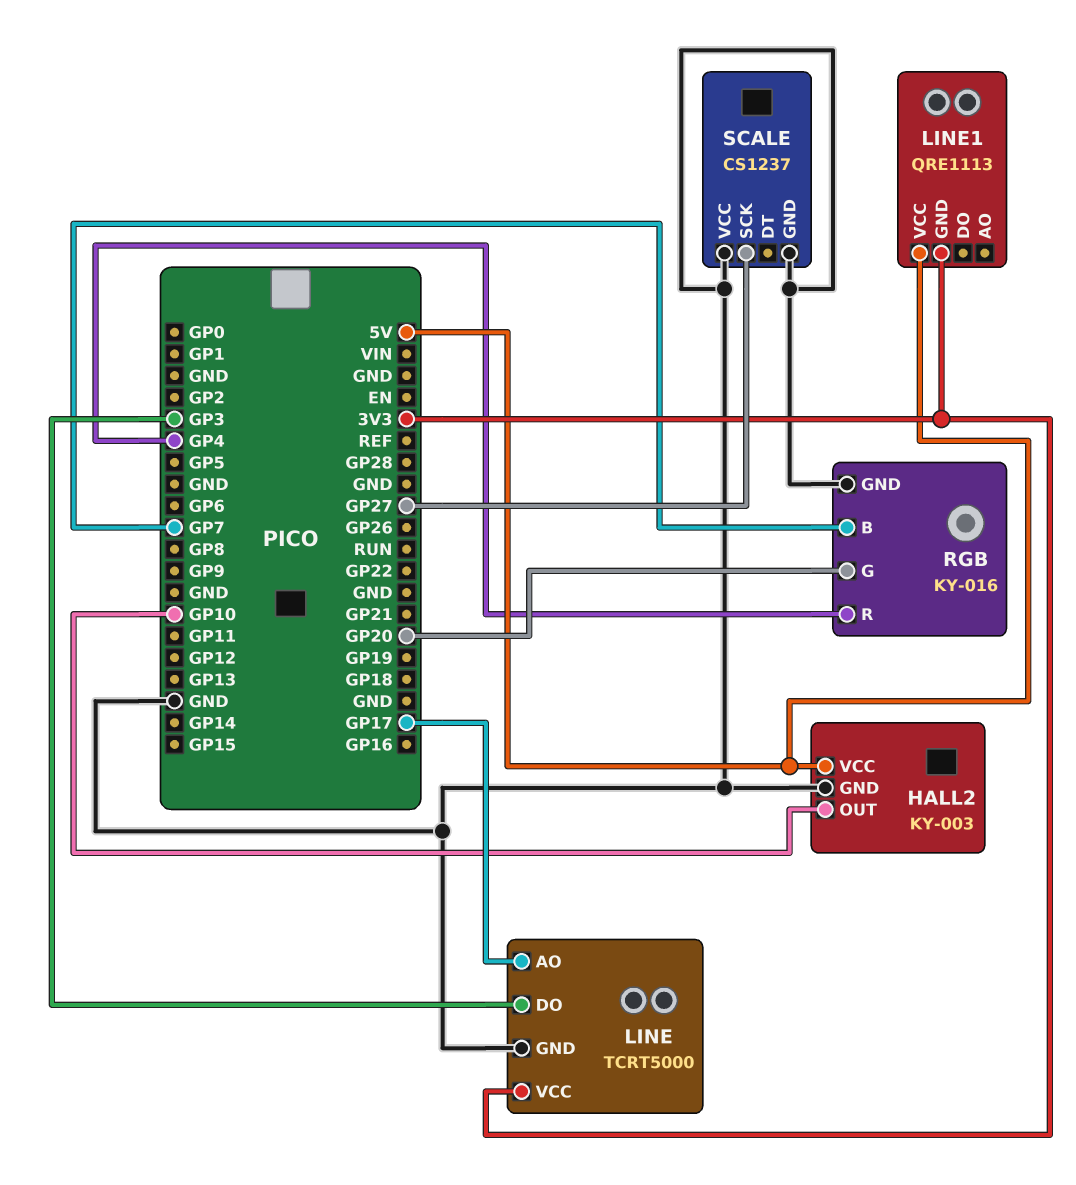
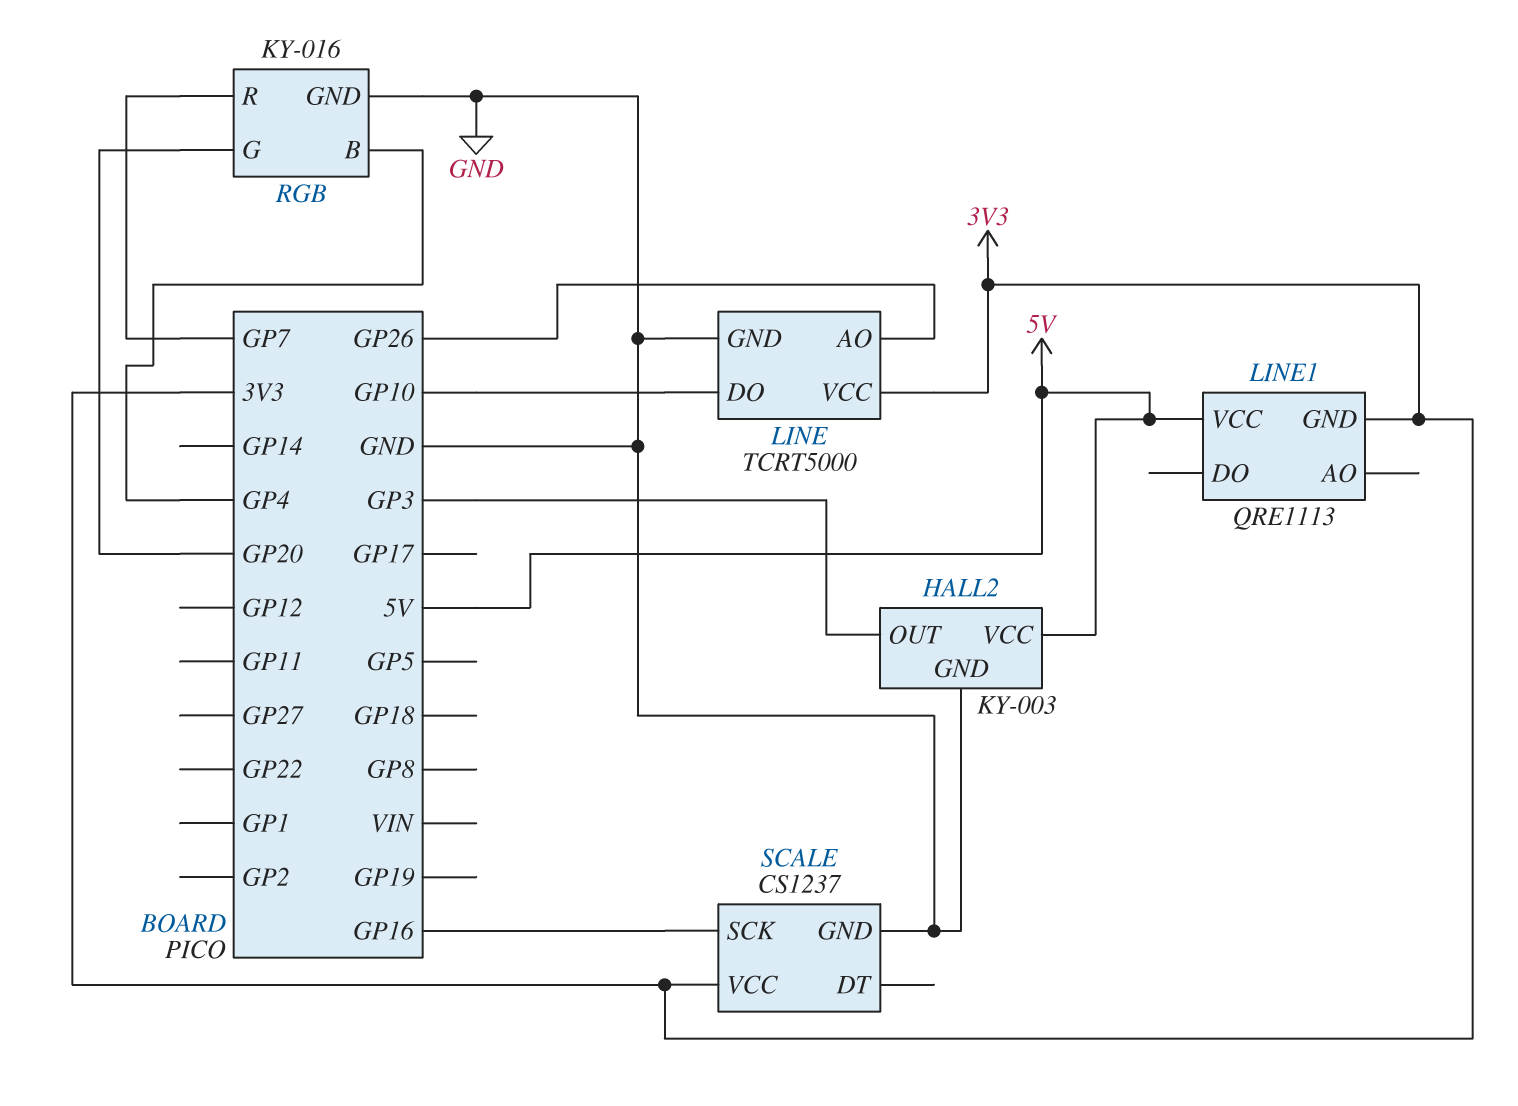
HALL2 pin OUT: GP10 -> GP3
LINE pin AO: GP17 -> GP26
LINE pin DO: GP3 -> GP10
RGB pin B: GP7 -> GP4
RGB pin R: GP4 -> GP7
SCALE pin SCK: GP27 -> GP16
SCALE pin VCC: GND -> 3V3

